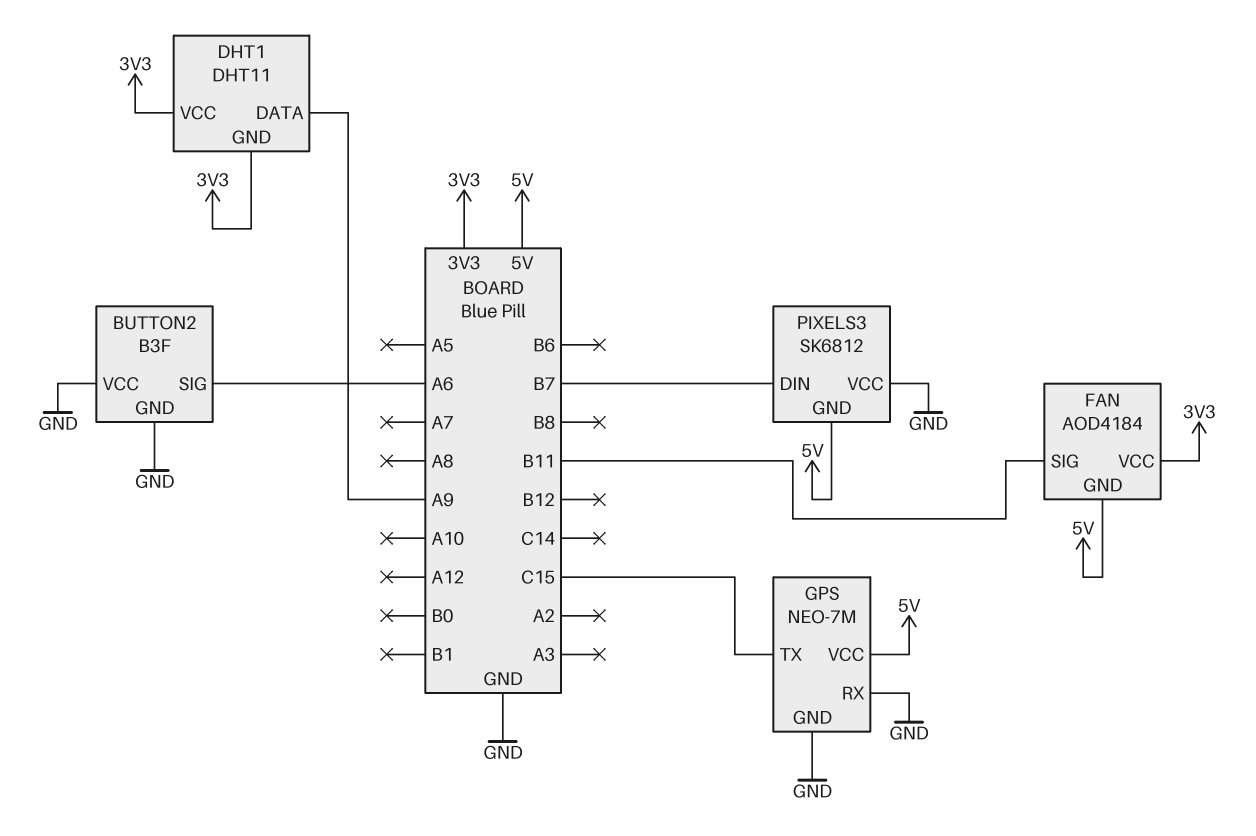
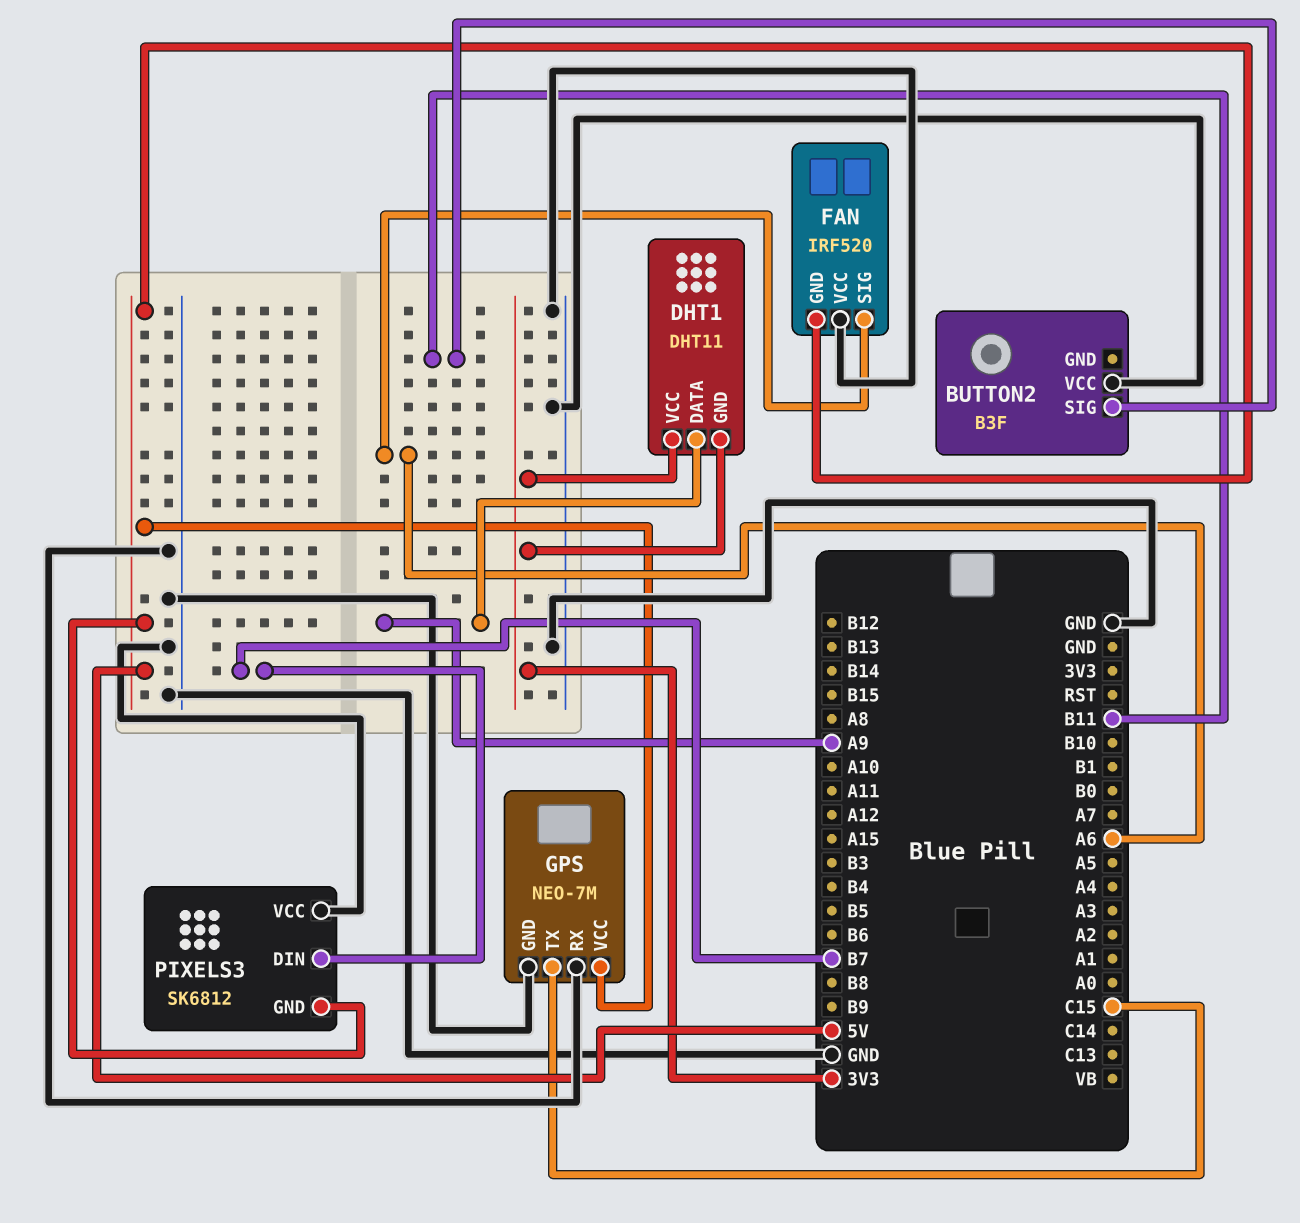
BUTTON2 pin GND: GND -> none
BUTTON2 pin SIG: A6 -> B11
FAN: AOD4184 -> IRF520
FAN pin SIG: B11 -> A6
FAN pin VCC: 3V3 -> GND

